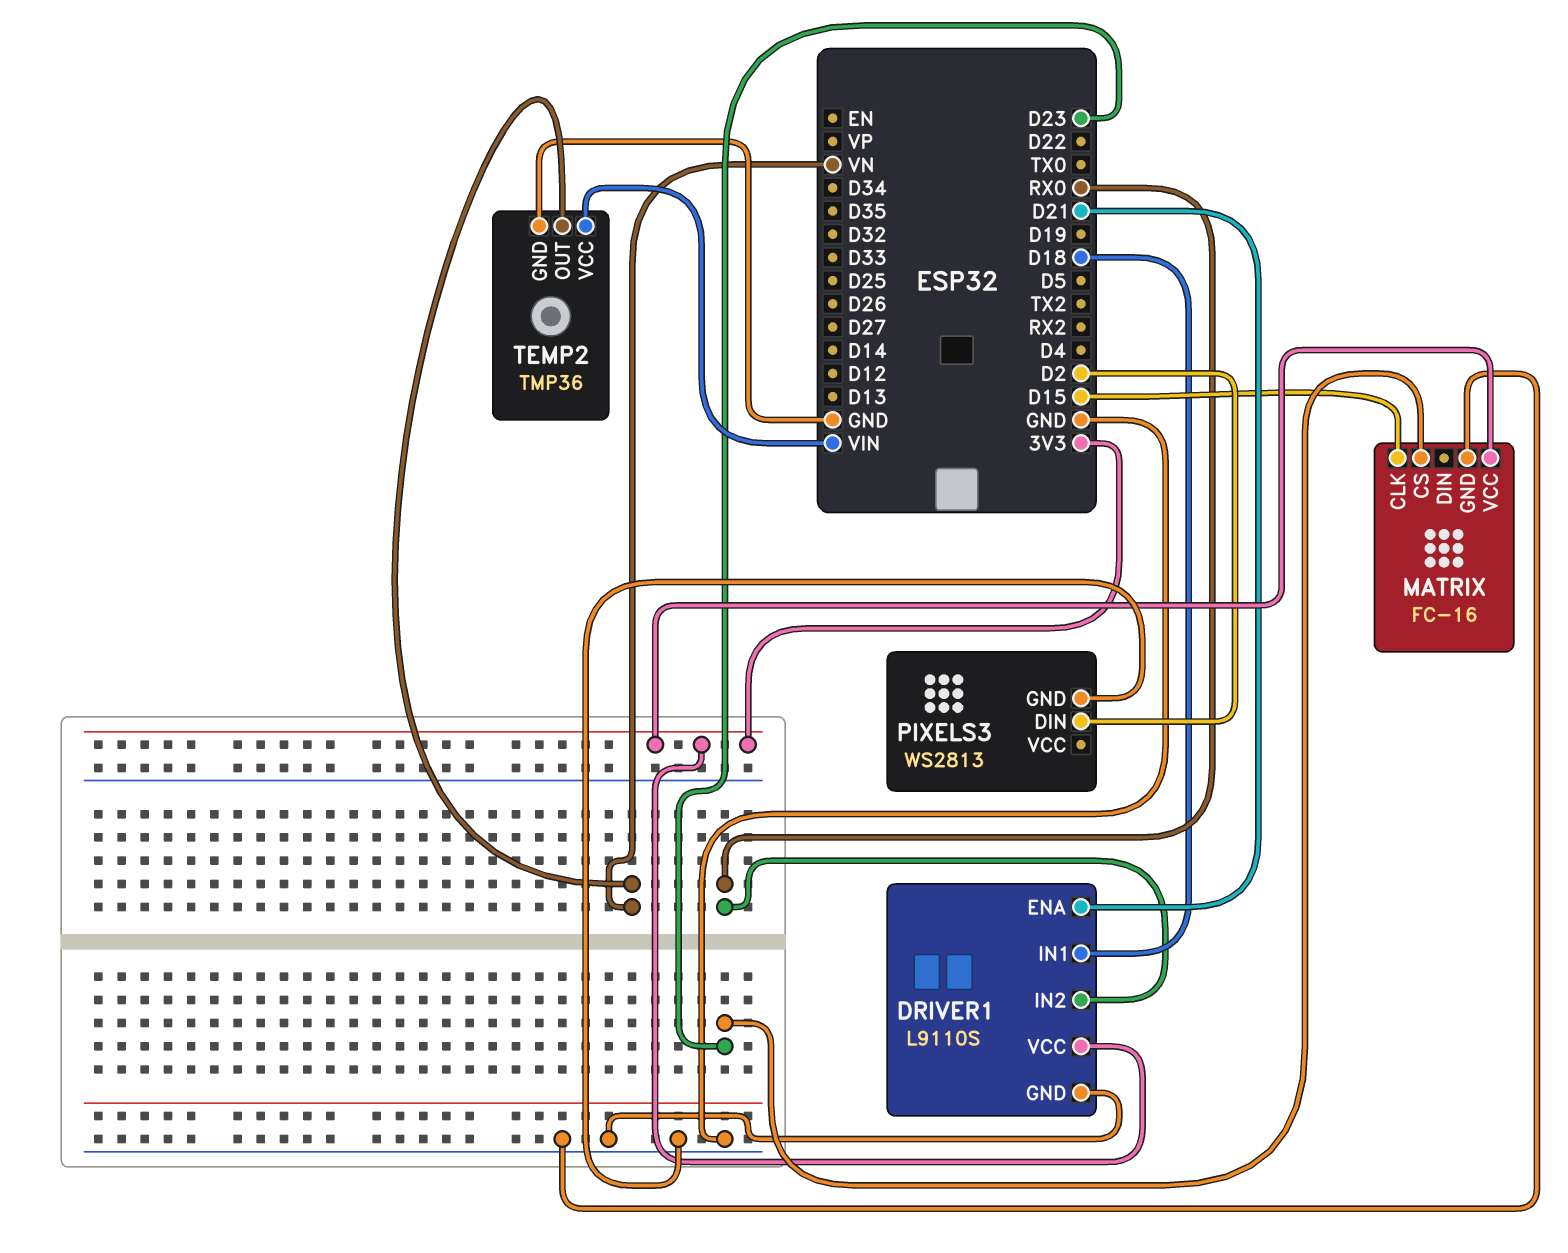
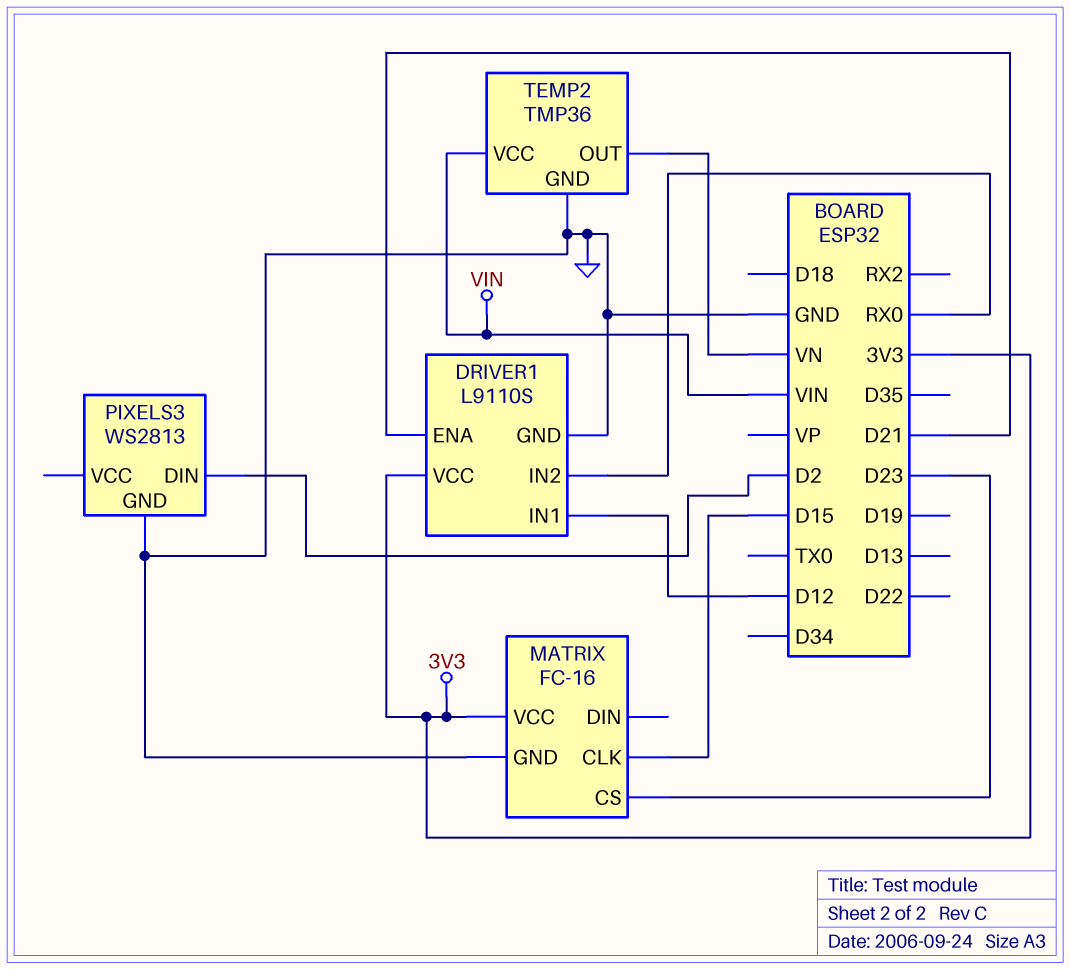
DRIVER1 pin IN1: D18 -> D12

